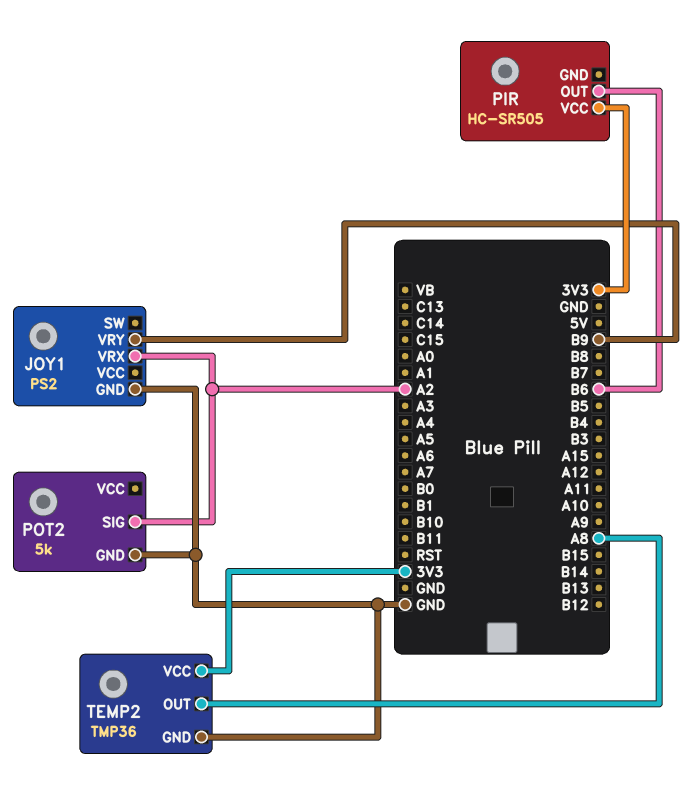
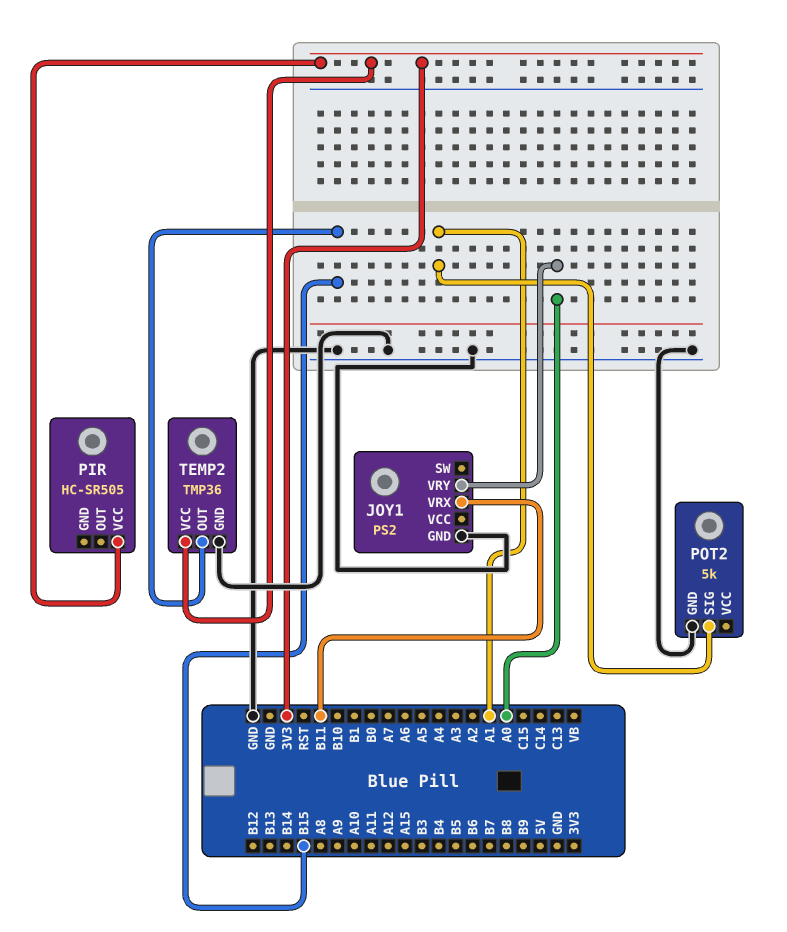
JOY1 pin VRX: A2 -> B11
JOY1 pin VRY: B9 -> A0
PIR pin OUT: B6 -> none
POT2 pin SIG: A2 -> A1
TEMP2 pin OUT: A8 -> B15

